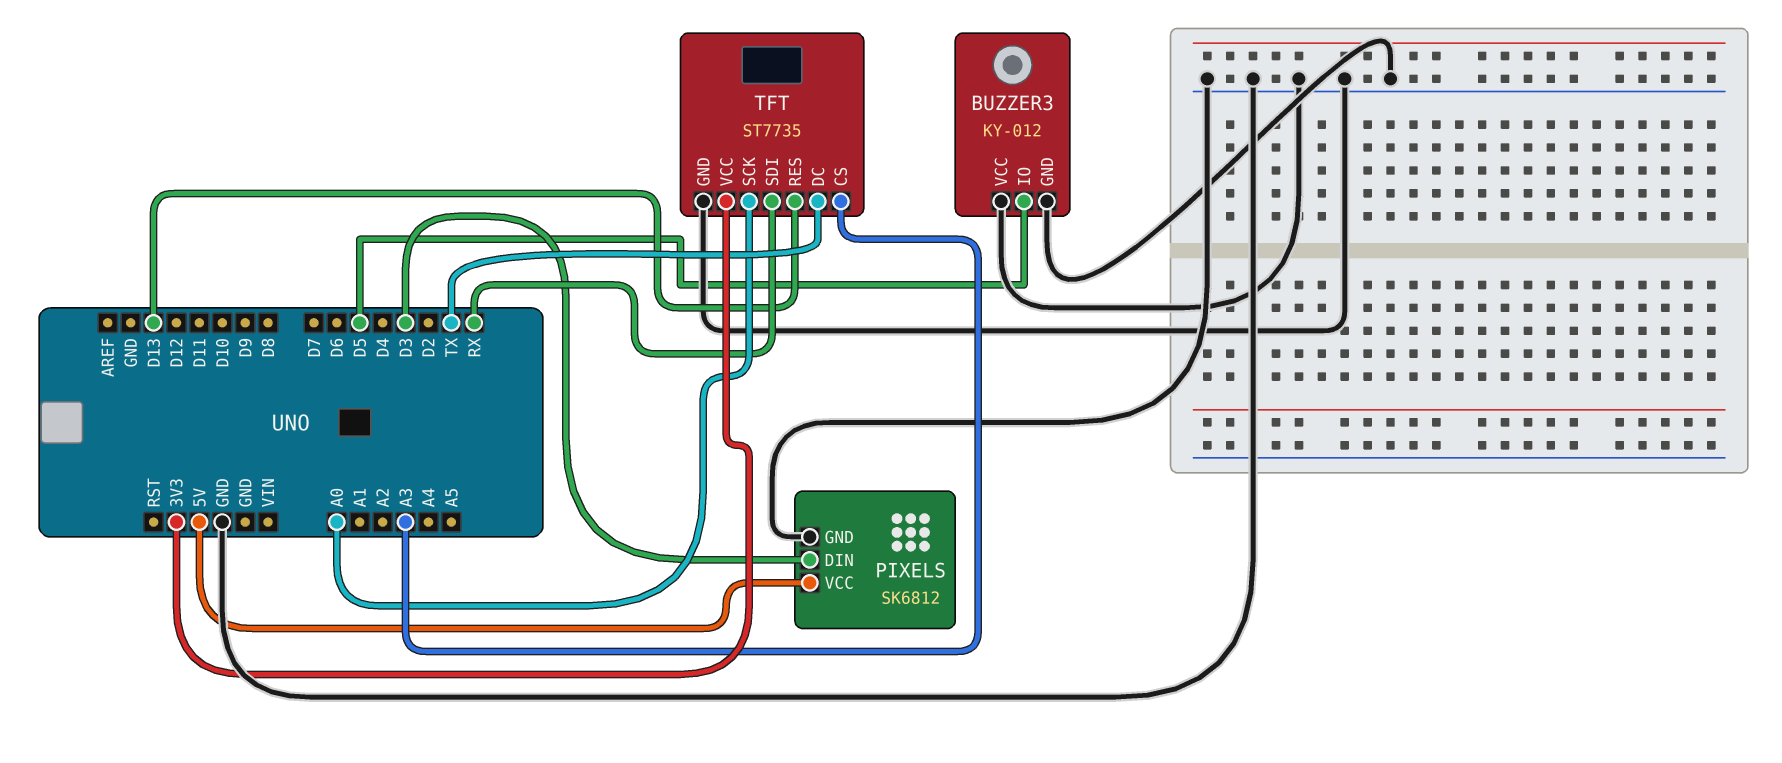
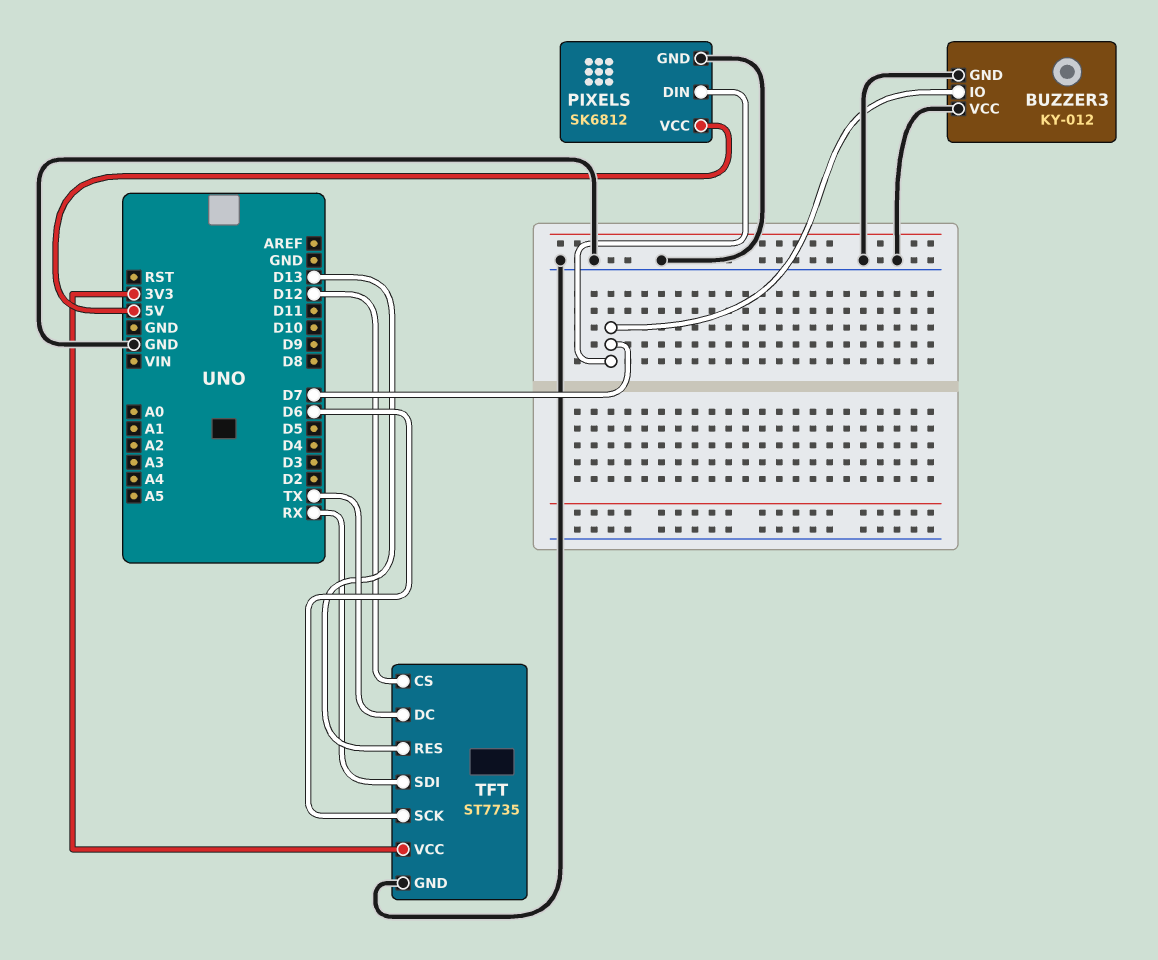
BUZZER3 pin IO: D5 -> D7
PIXELS pin DIN: D3 -> D7
TFT pin CS: A3 -> D12
TFT pin SCK: A0 -> D6

